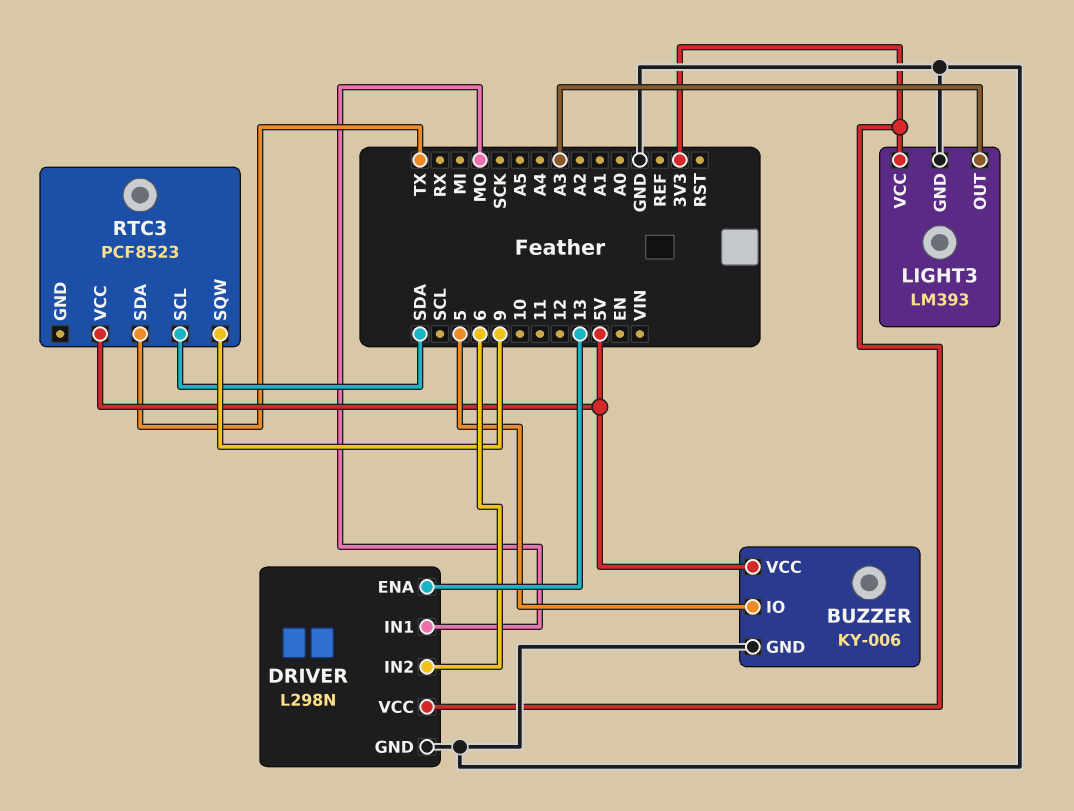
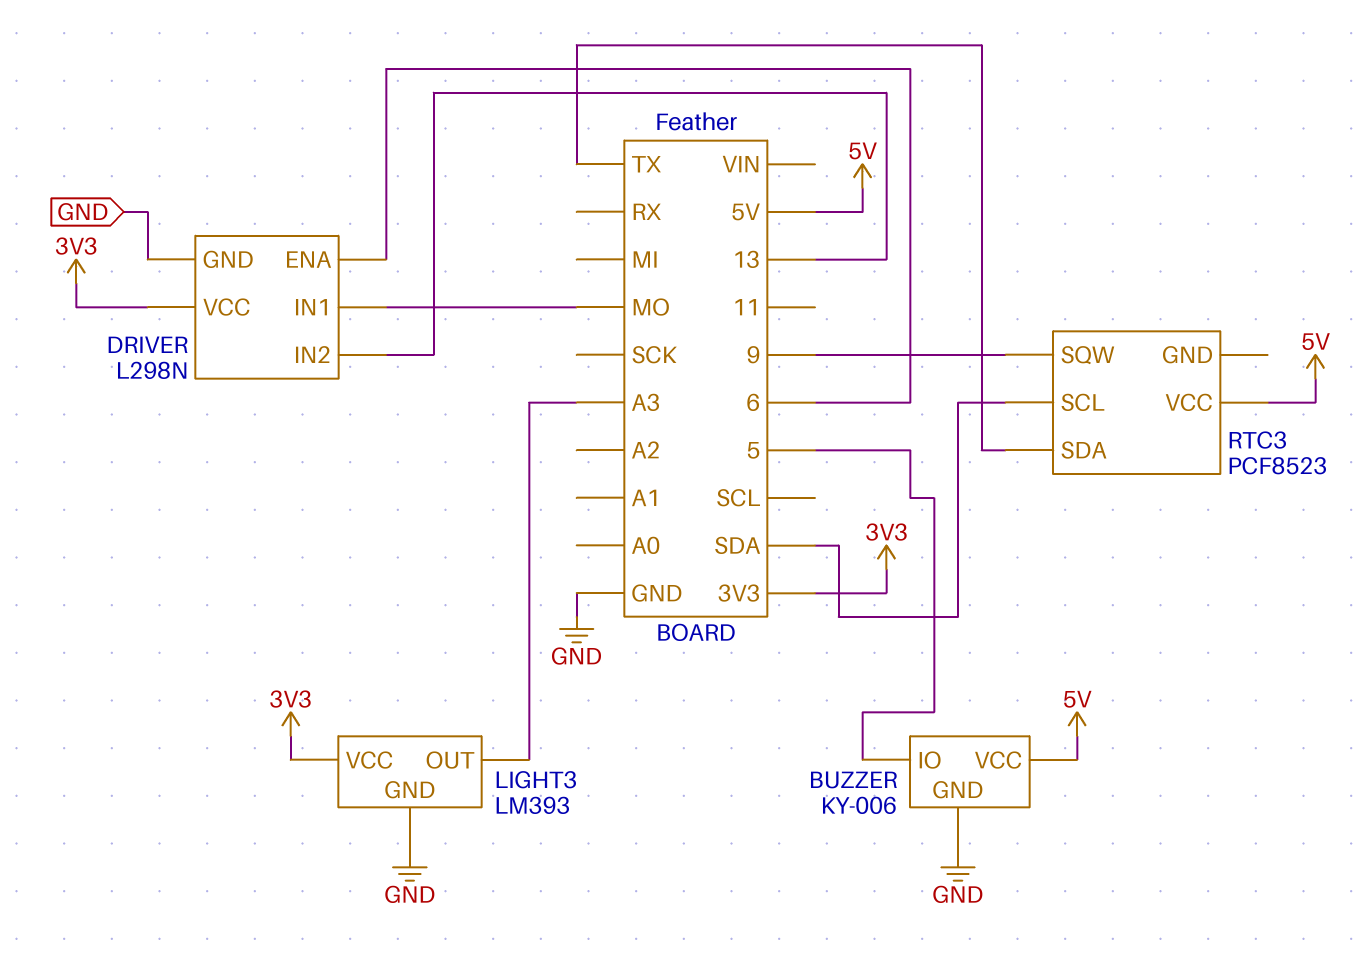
DRIVER pin ENA: 13 -> 6
DRIVER pin IN2: 6 -> 13

